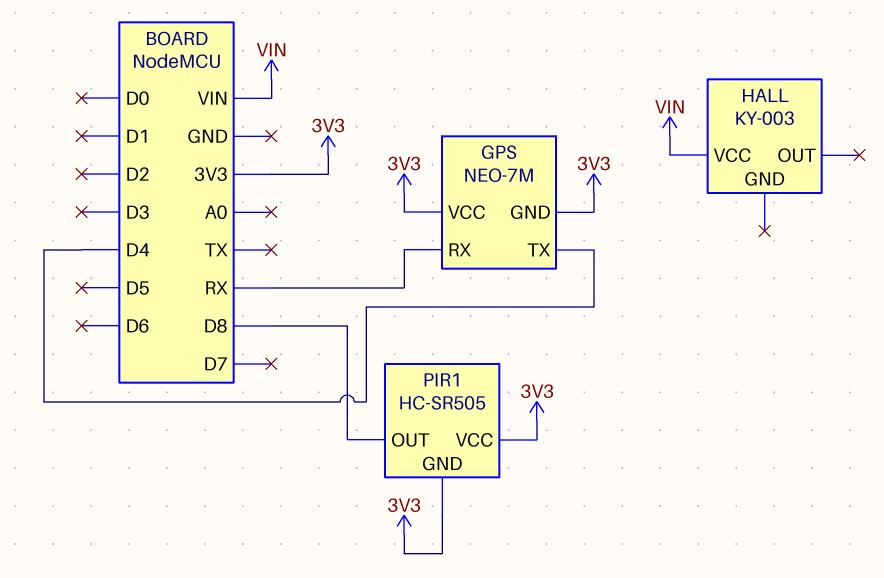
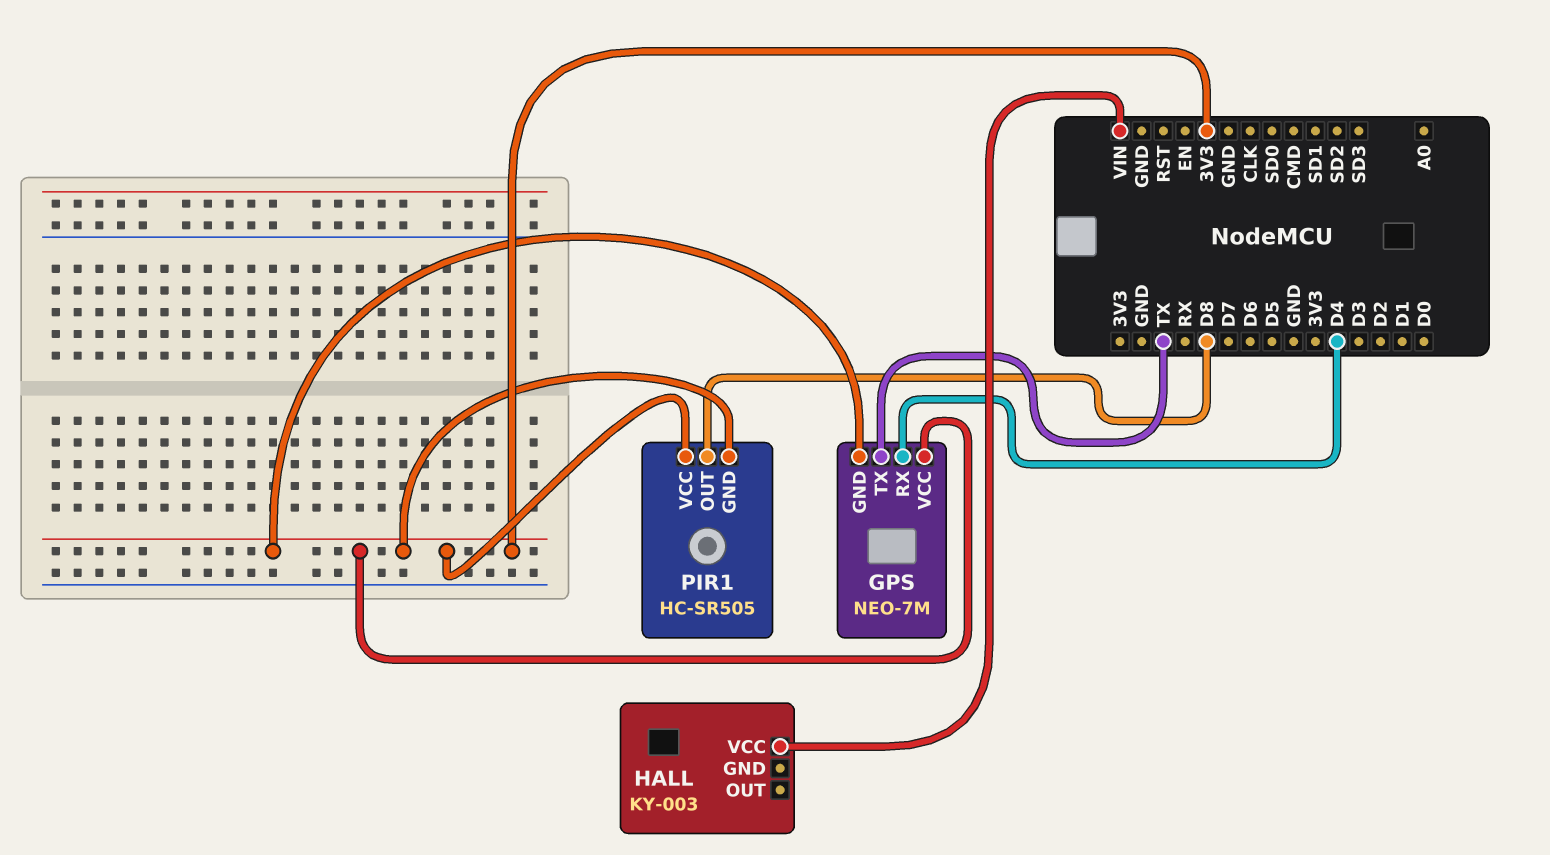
GPS pin RX: RX -> D4
GPS pin TX: D4 -> TX

